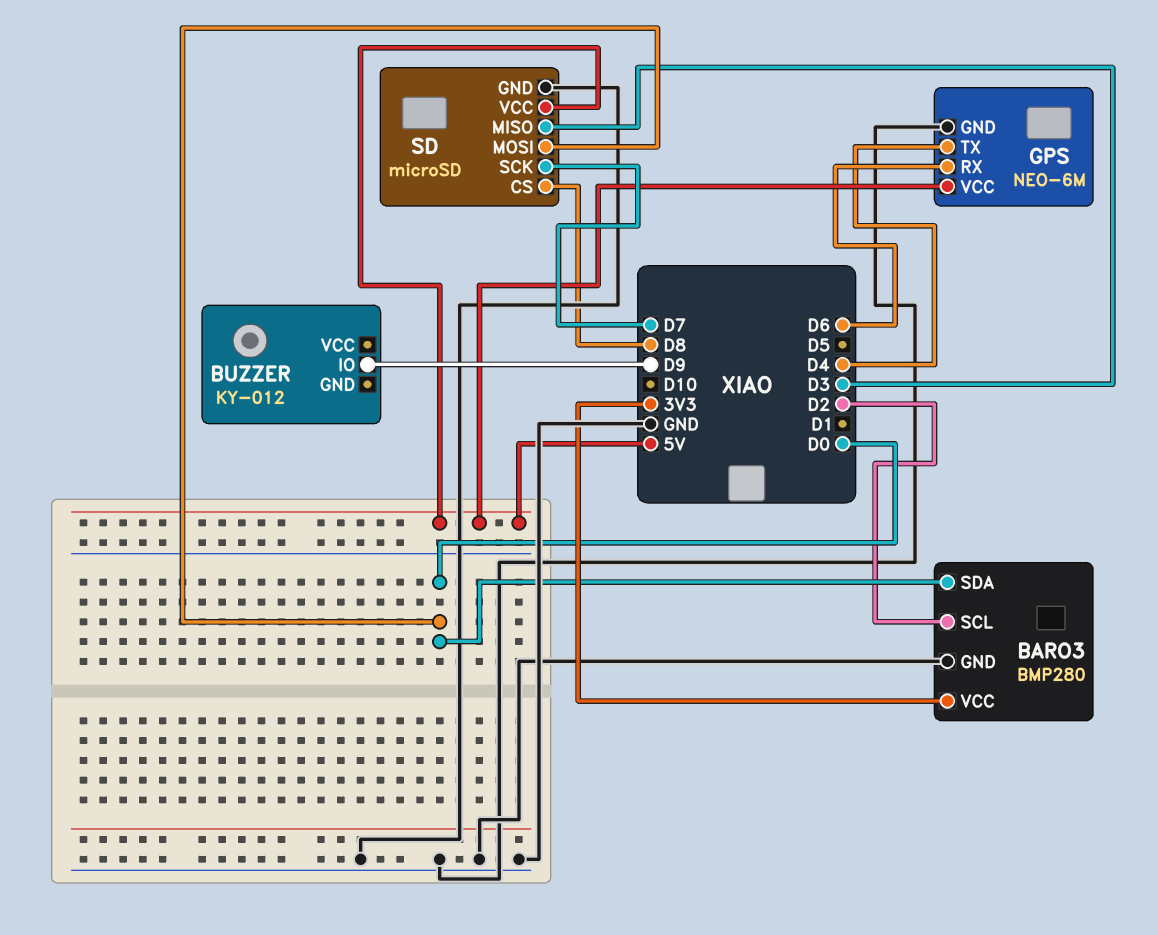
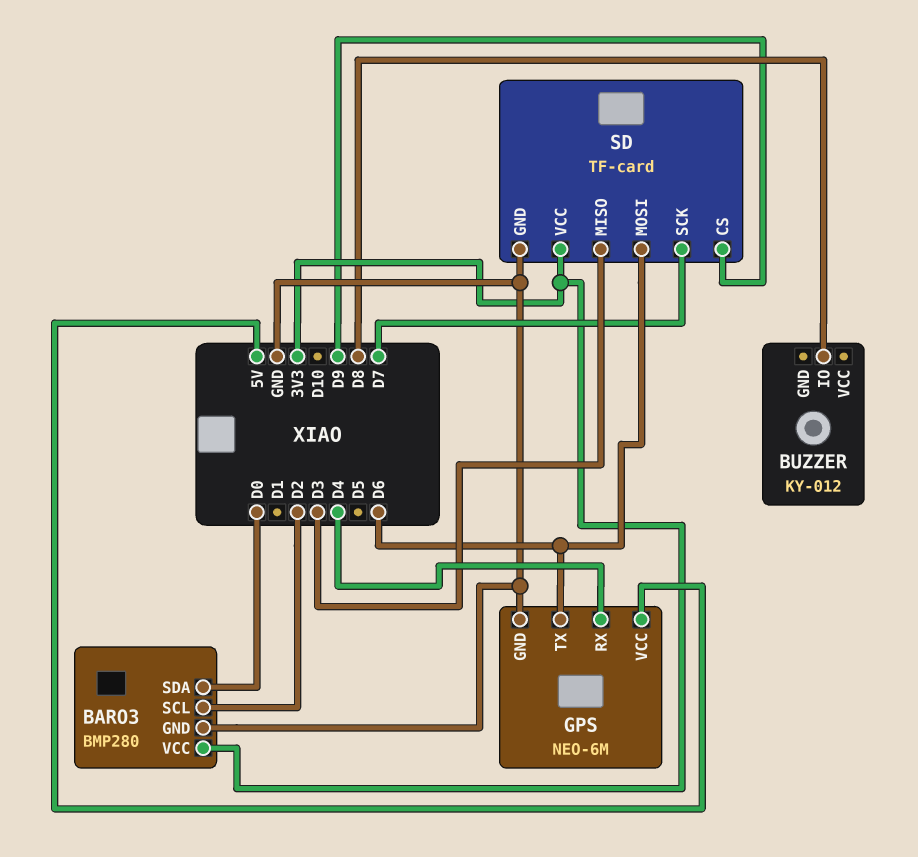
BUZZER pin IO: D9 -> D8
GPS pin RX: D6 -> D4
GPS pin TX: D4 -> D6
SD: microSD -> TF-card
SD pin CS: D8 -> D9
SD pin MOSI: D0 -> D6
SD pin VCC: 5V -> 3V3

